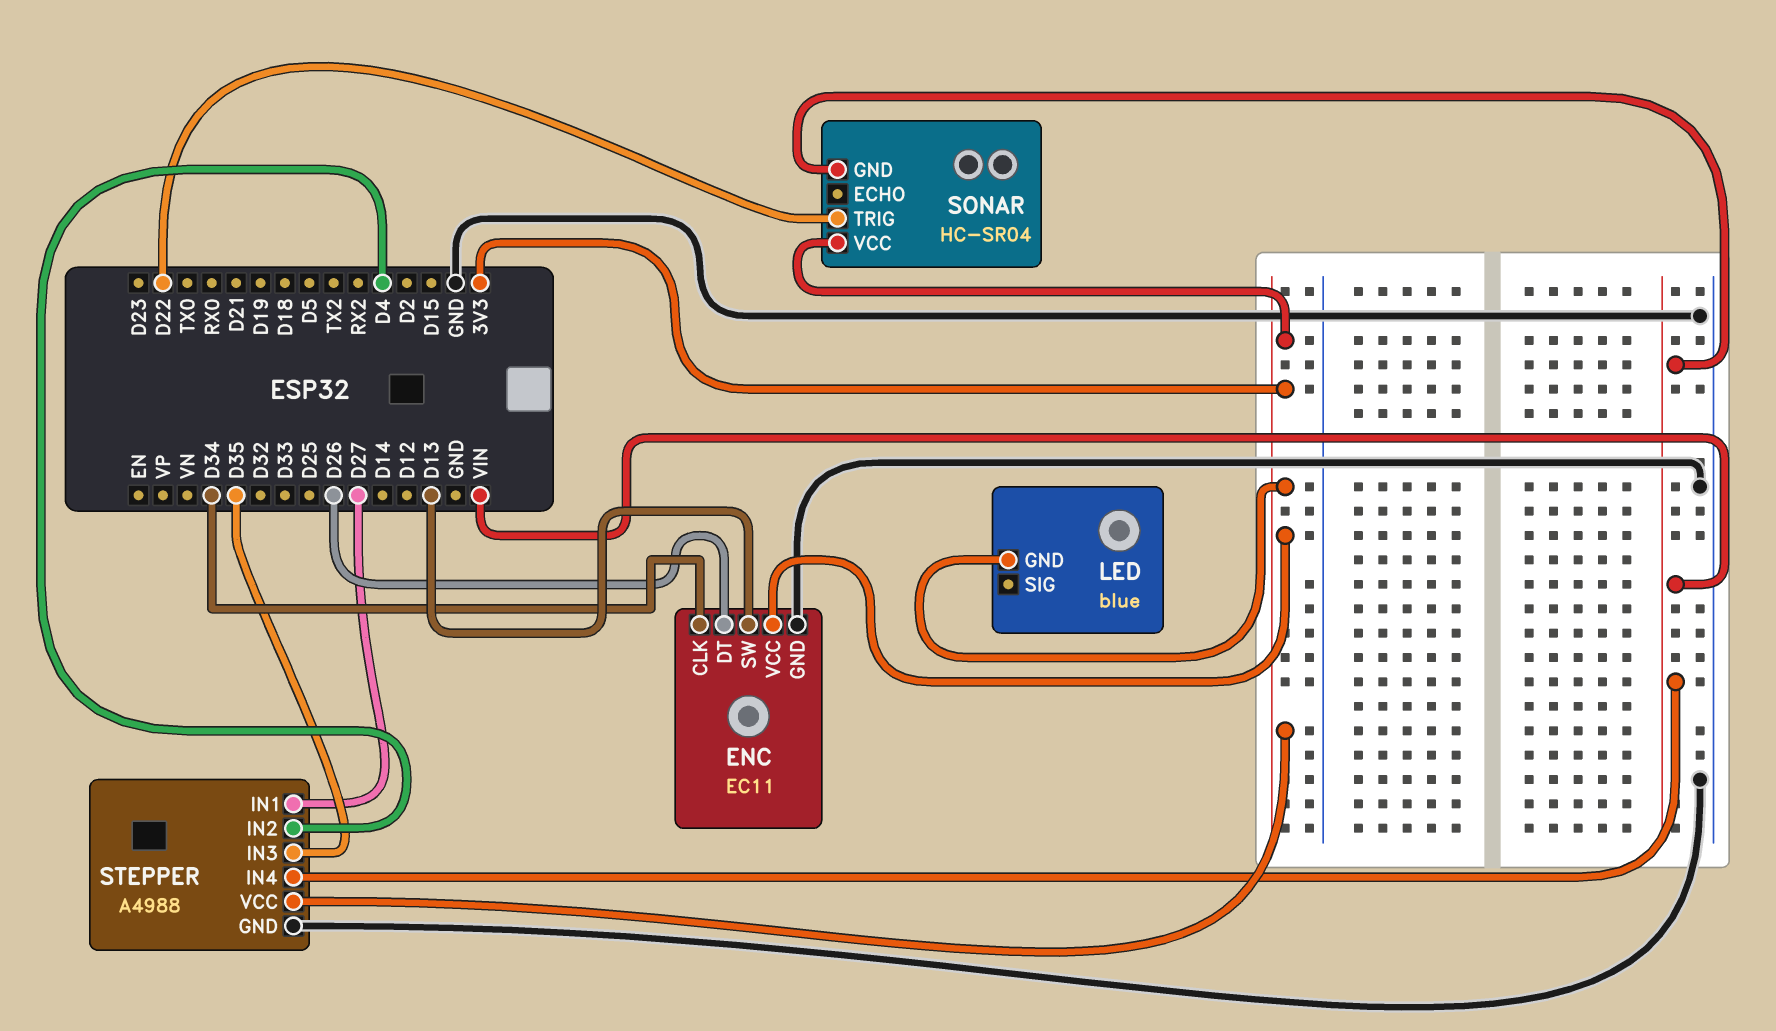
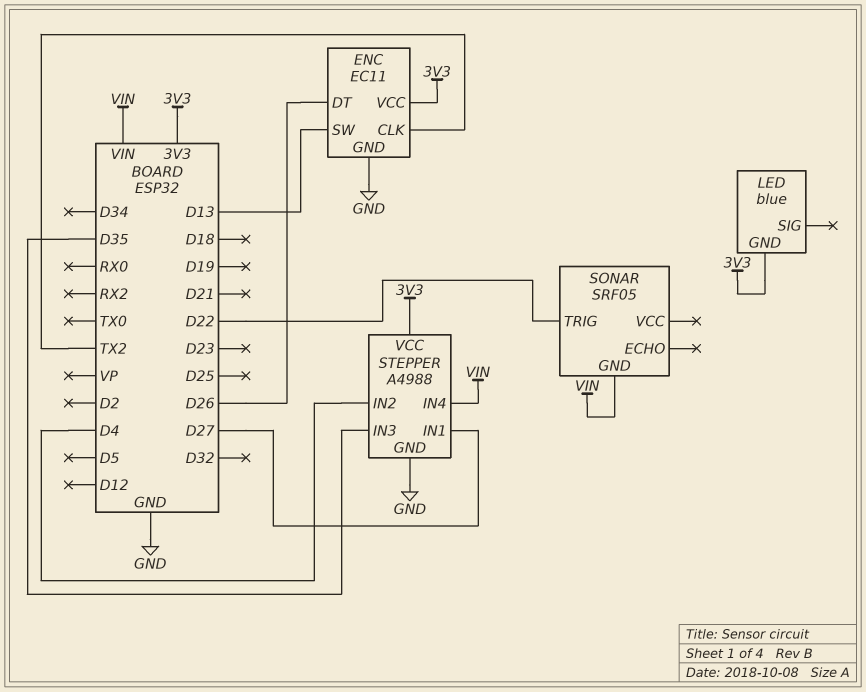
ENC pin CLK: D34 -> TX2
SONAR: HC-SR04 -> SRF05
SONAR pin VCC: 3V3 -> none

